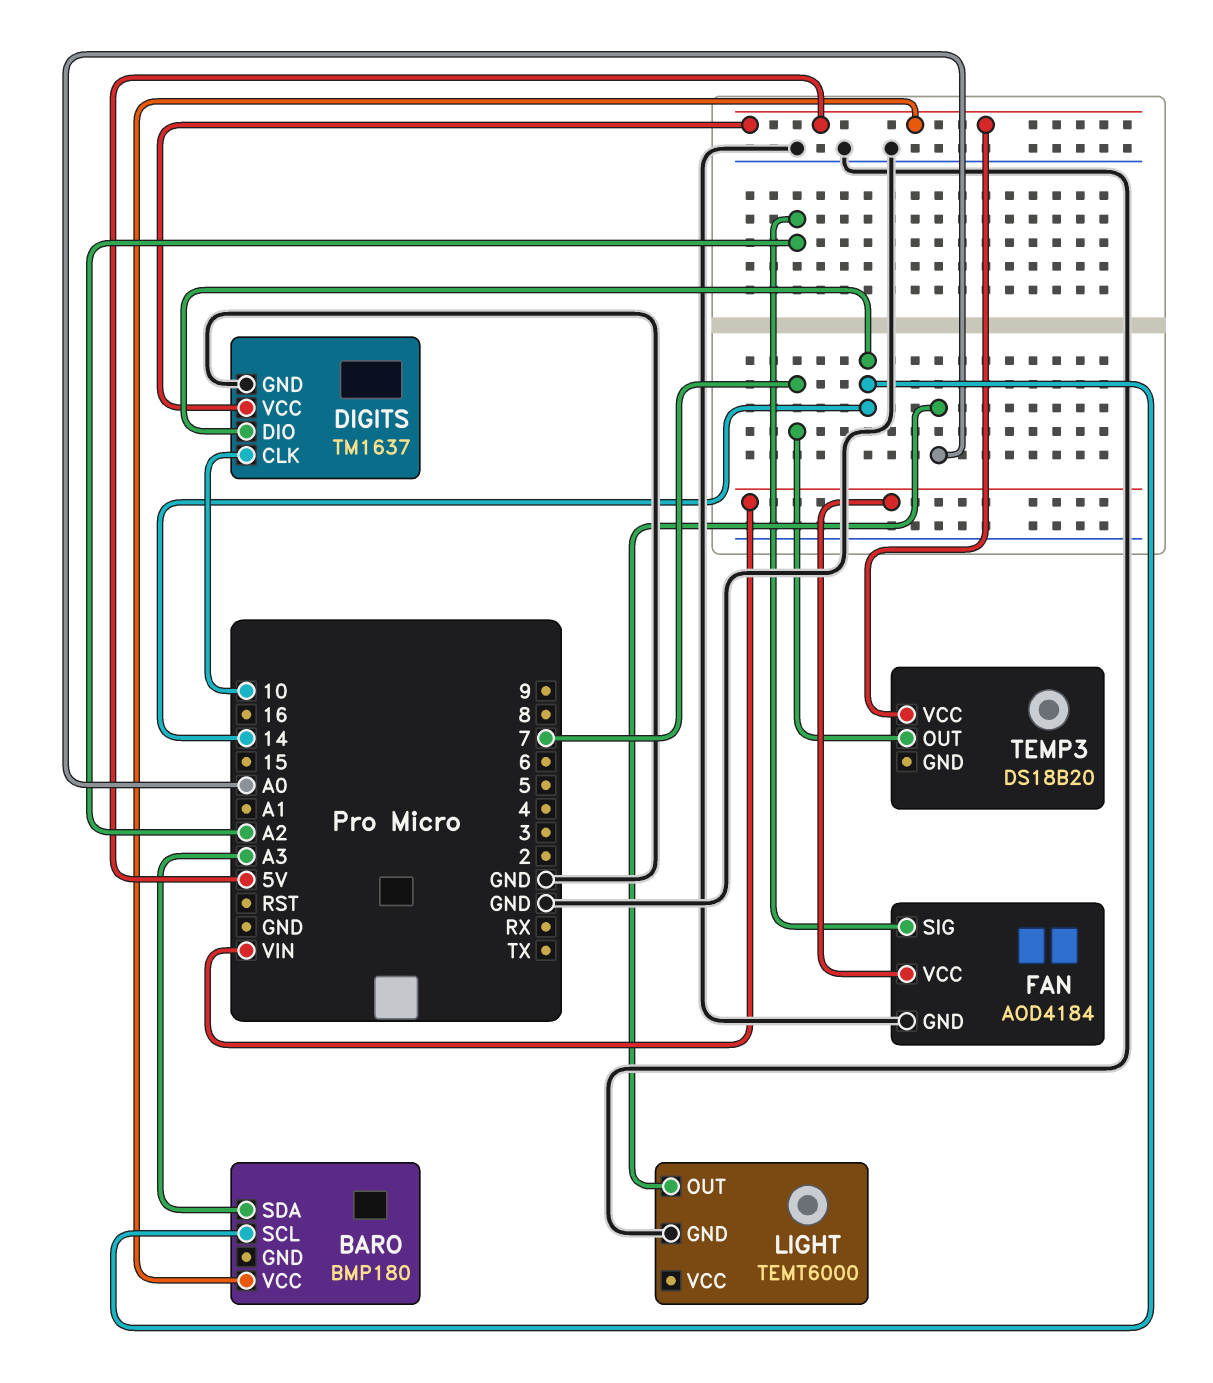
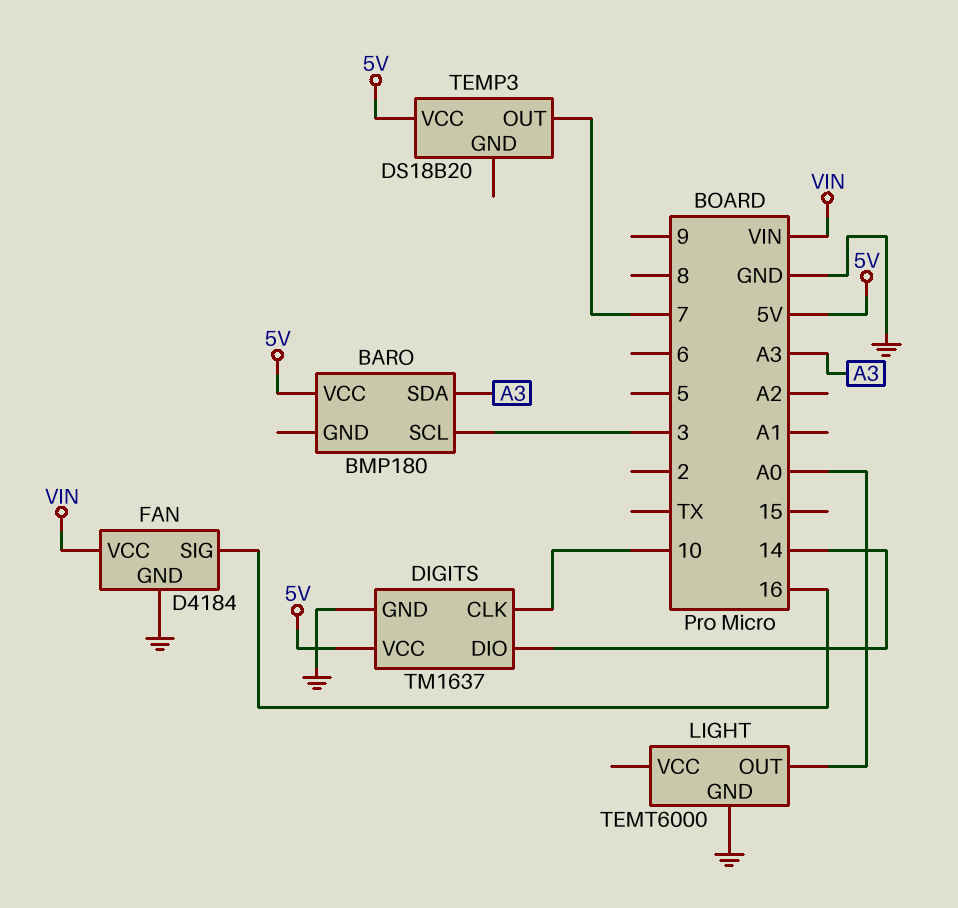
BARO pin SCL: 14 -> 3
FAN: AOD4184 -> D4184
FAN pin SIG: A2 -> 16

